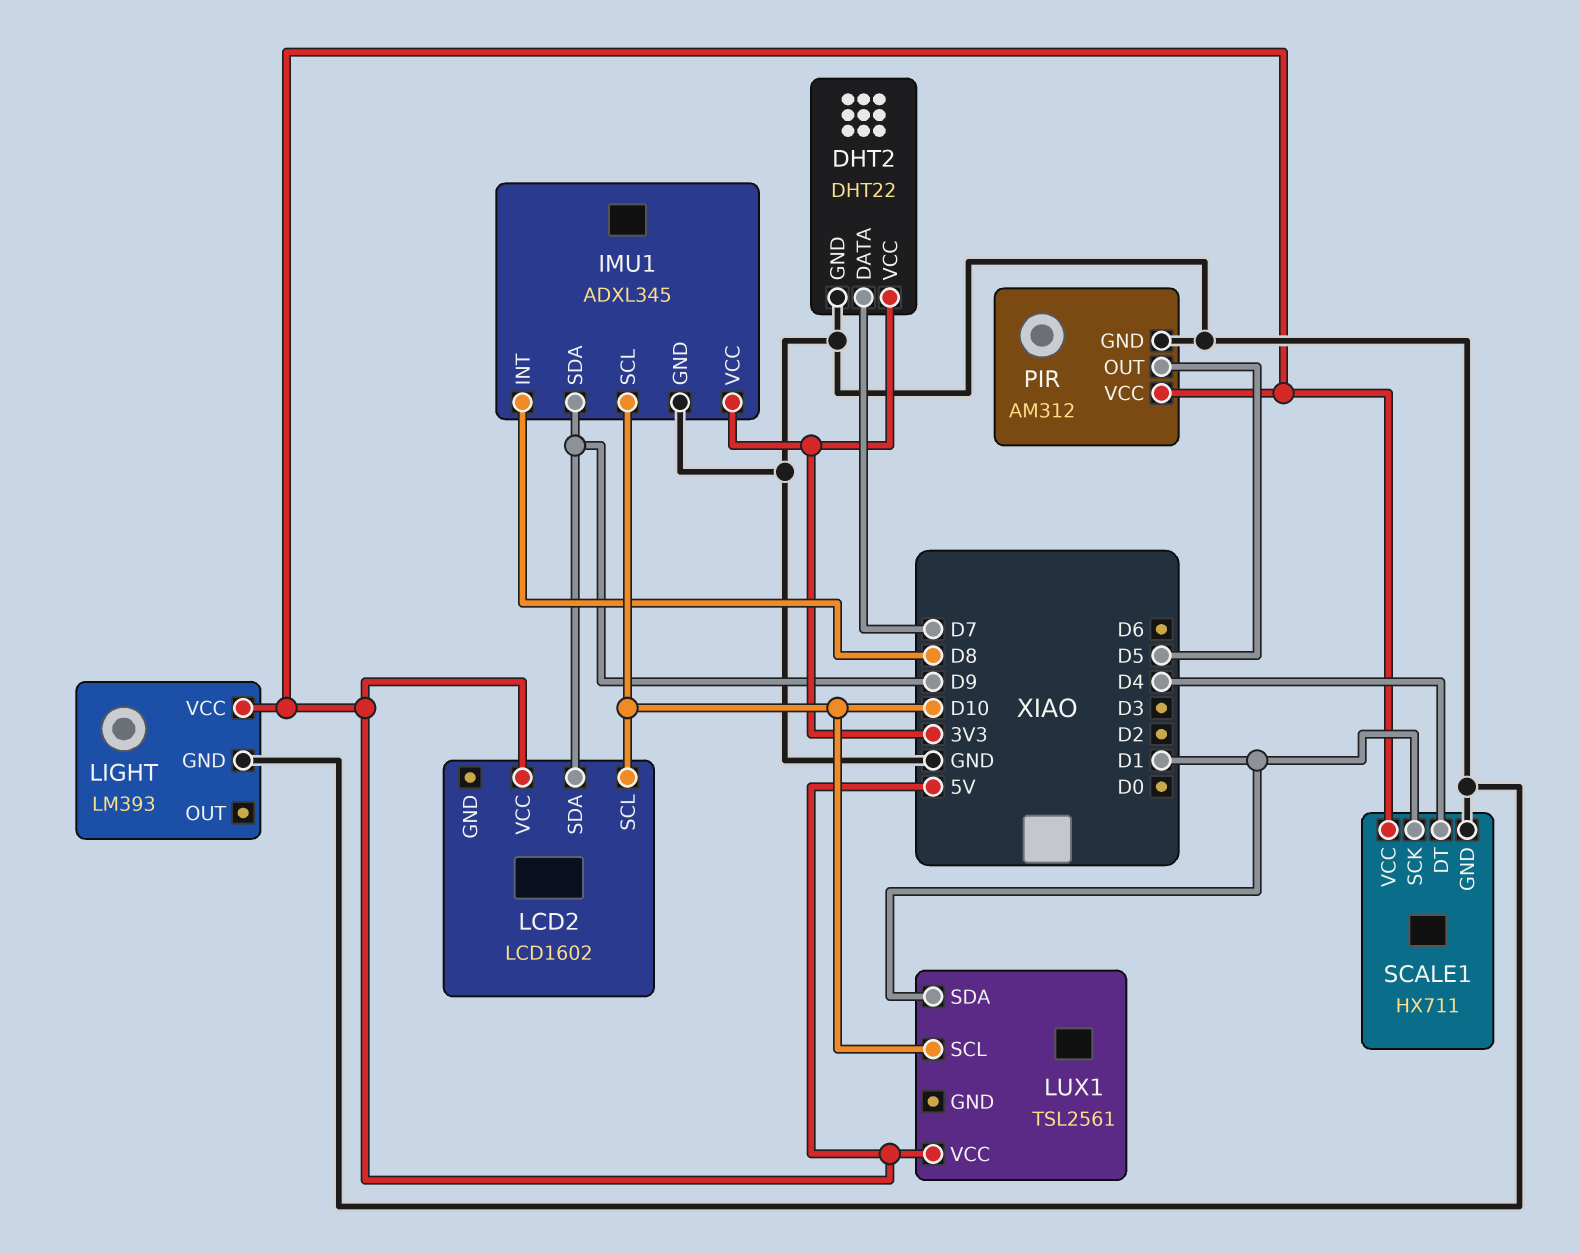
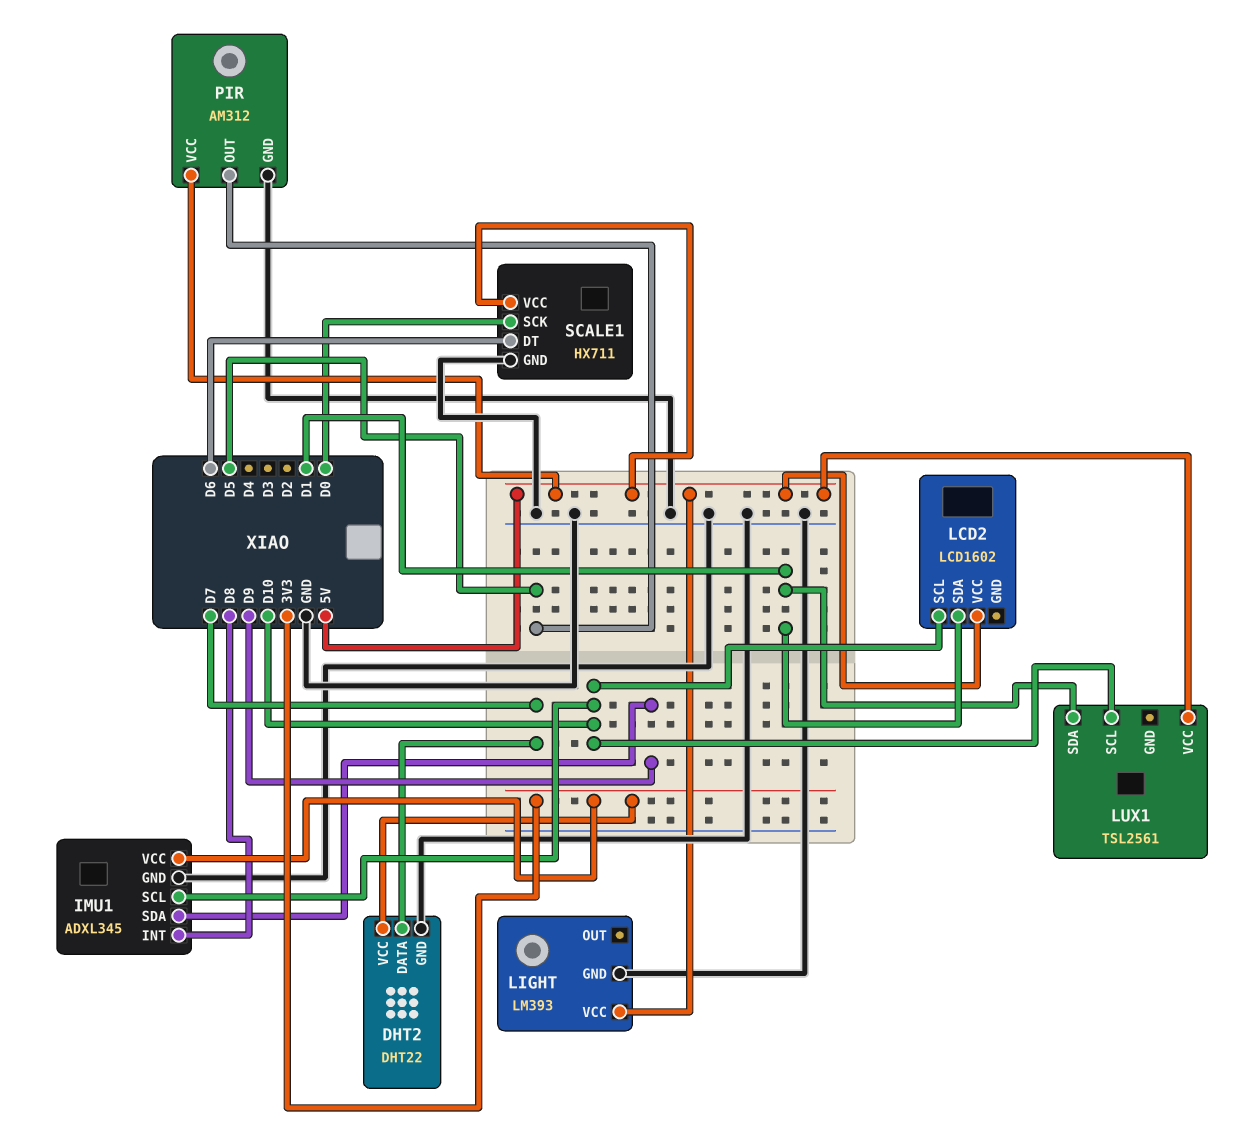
LCD2 pin SDA: D9 -> D1
SCALE1 pin DT: D4 -> D6
SCALE1 pin SCK: D1 -> D0

